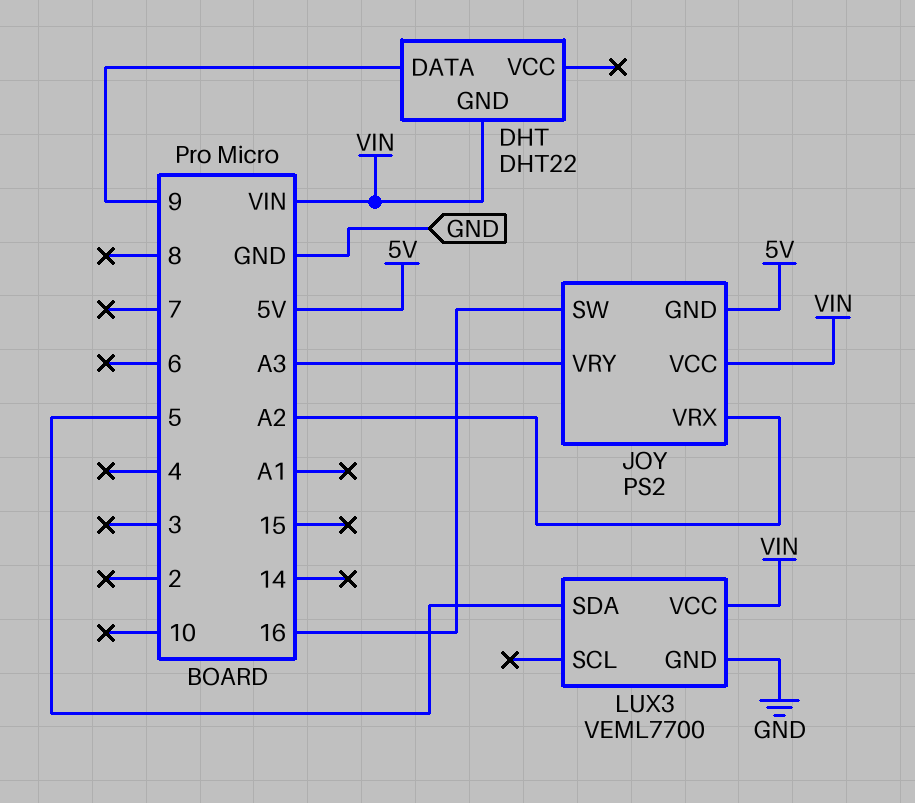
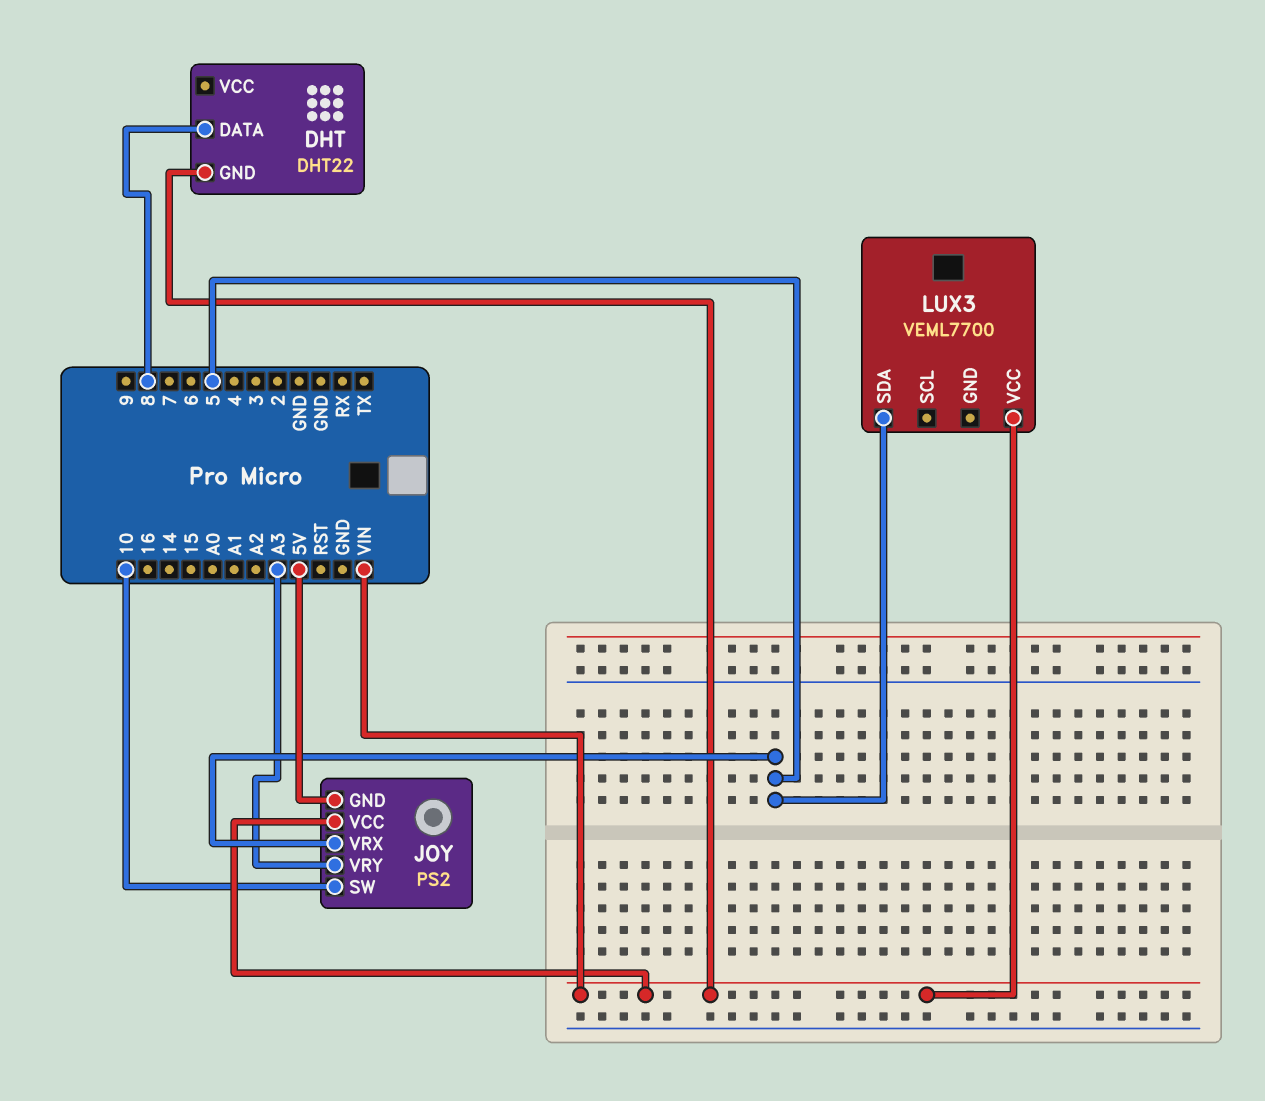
DHT pin DATA: 9 -> 8
JOY pin SW: 16 -> 10
JOY pin VRX: A2 -> 5
LUX3 pin GND: GND -> none

